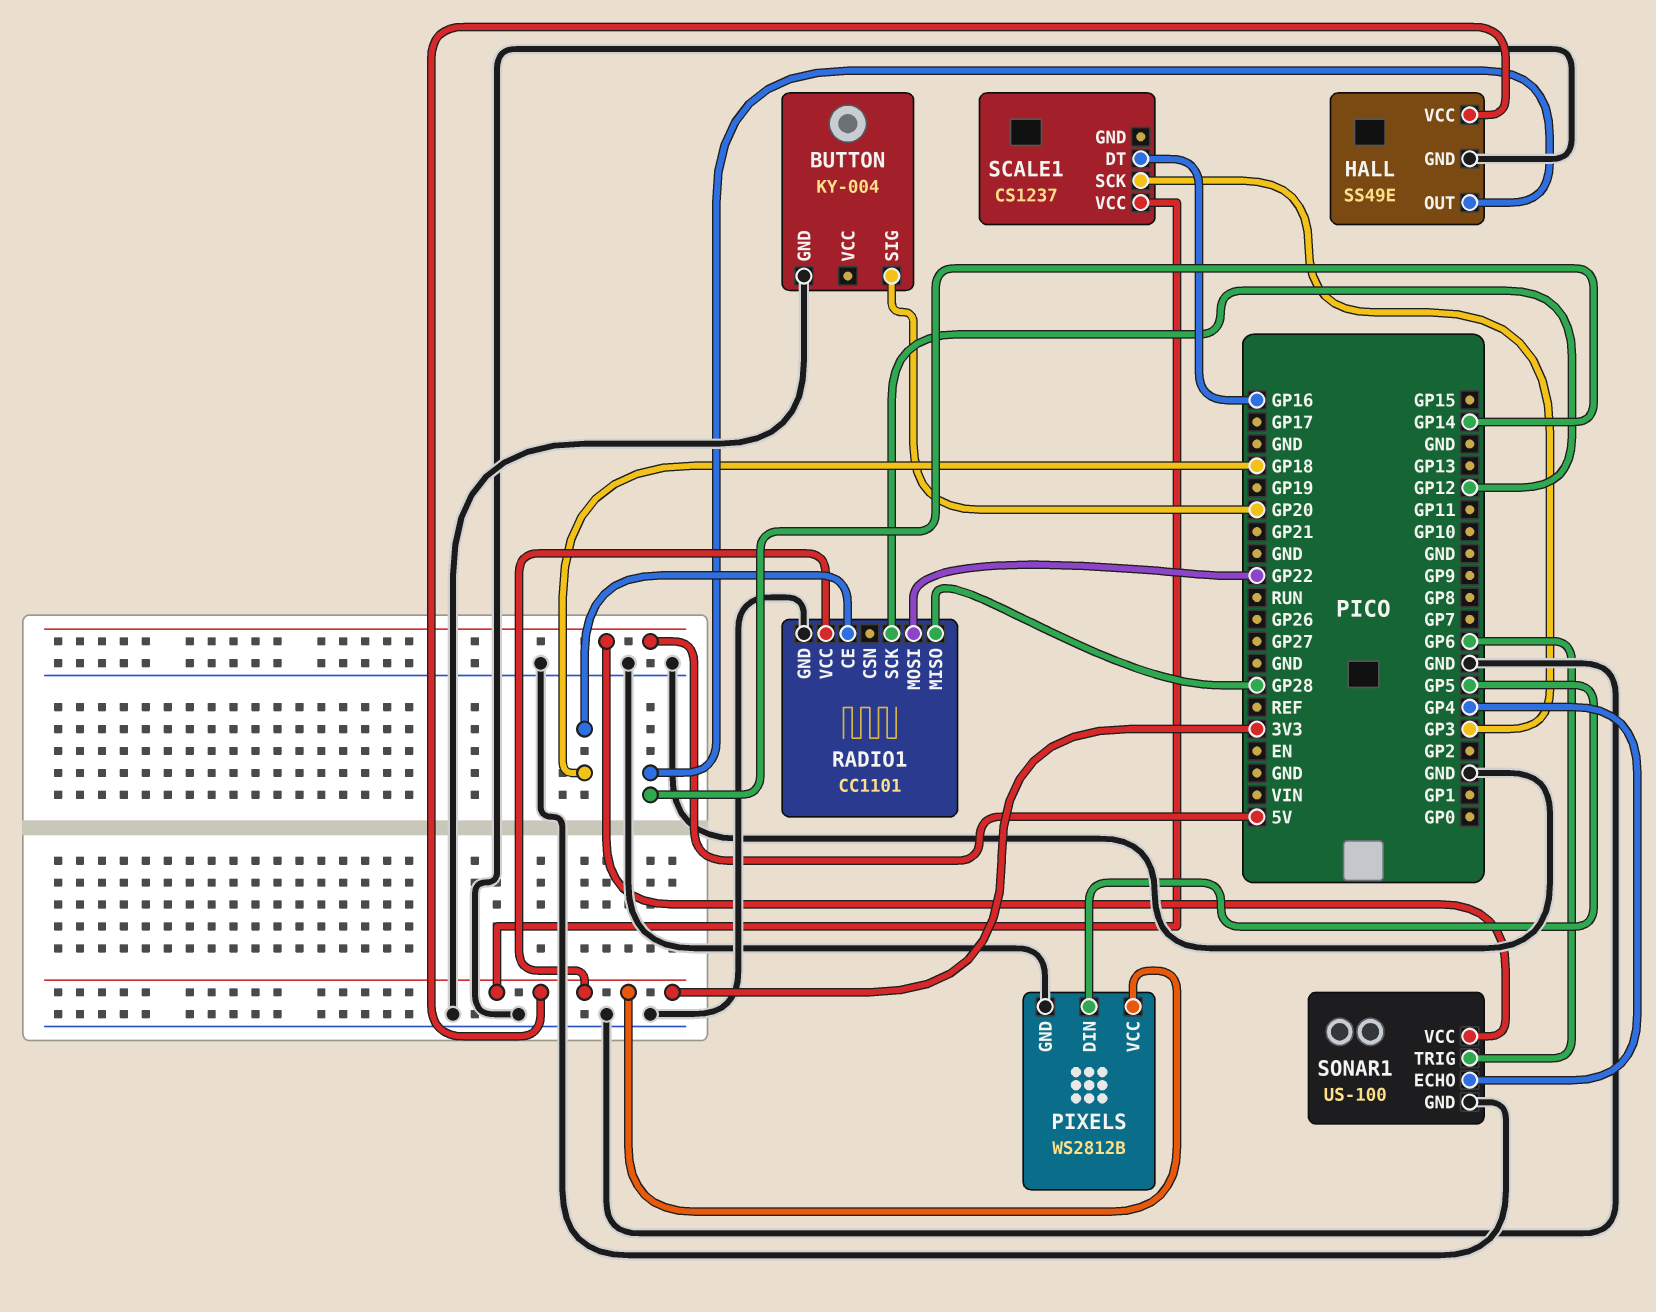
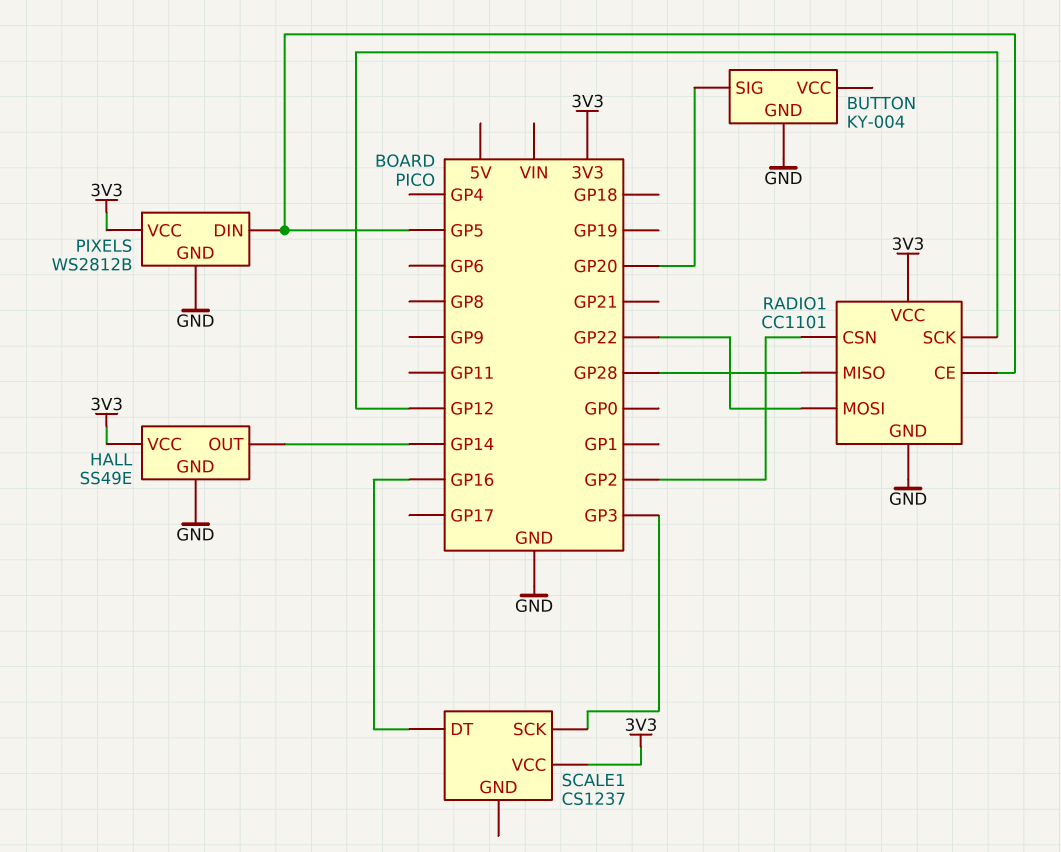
RADIO1 pin CE: GP18 -> GP5
RADIO1 pin CSN: none -> GP2
SONAR1: US-100 -> none
SONAR1 pin ECHO: GP4 -> none
SONAR1 pin GND: GND -> none
SONAR1 pin TRIG: GP6 -> none
SONAR1 pin VCC: 5V -> none

